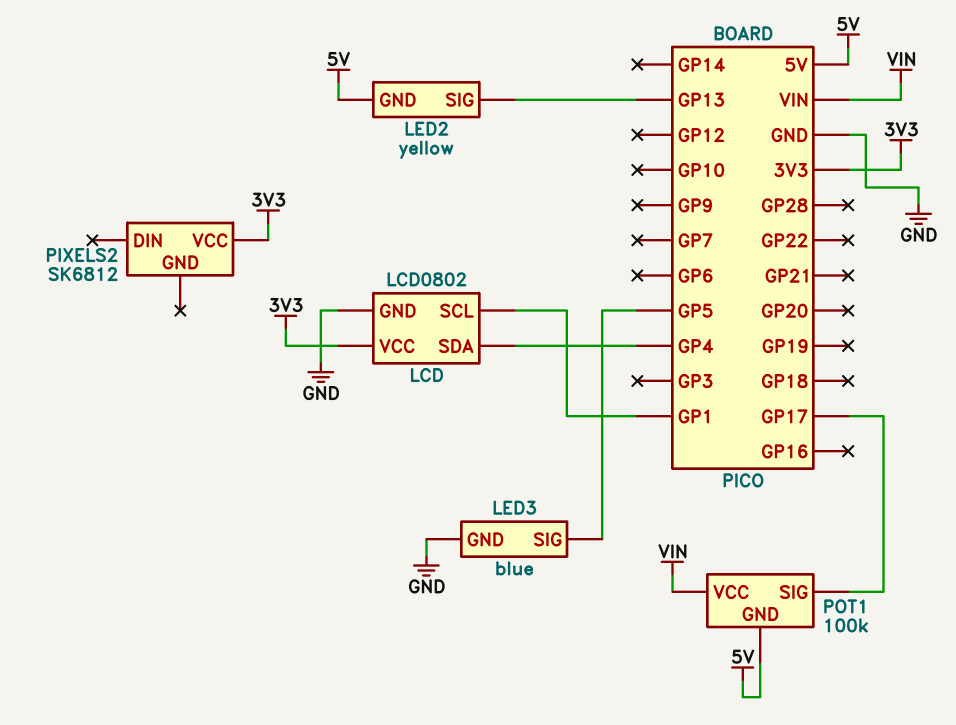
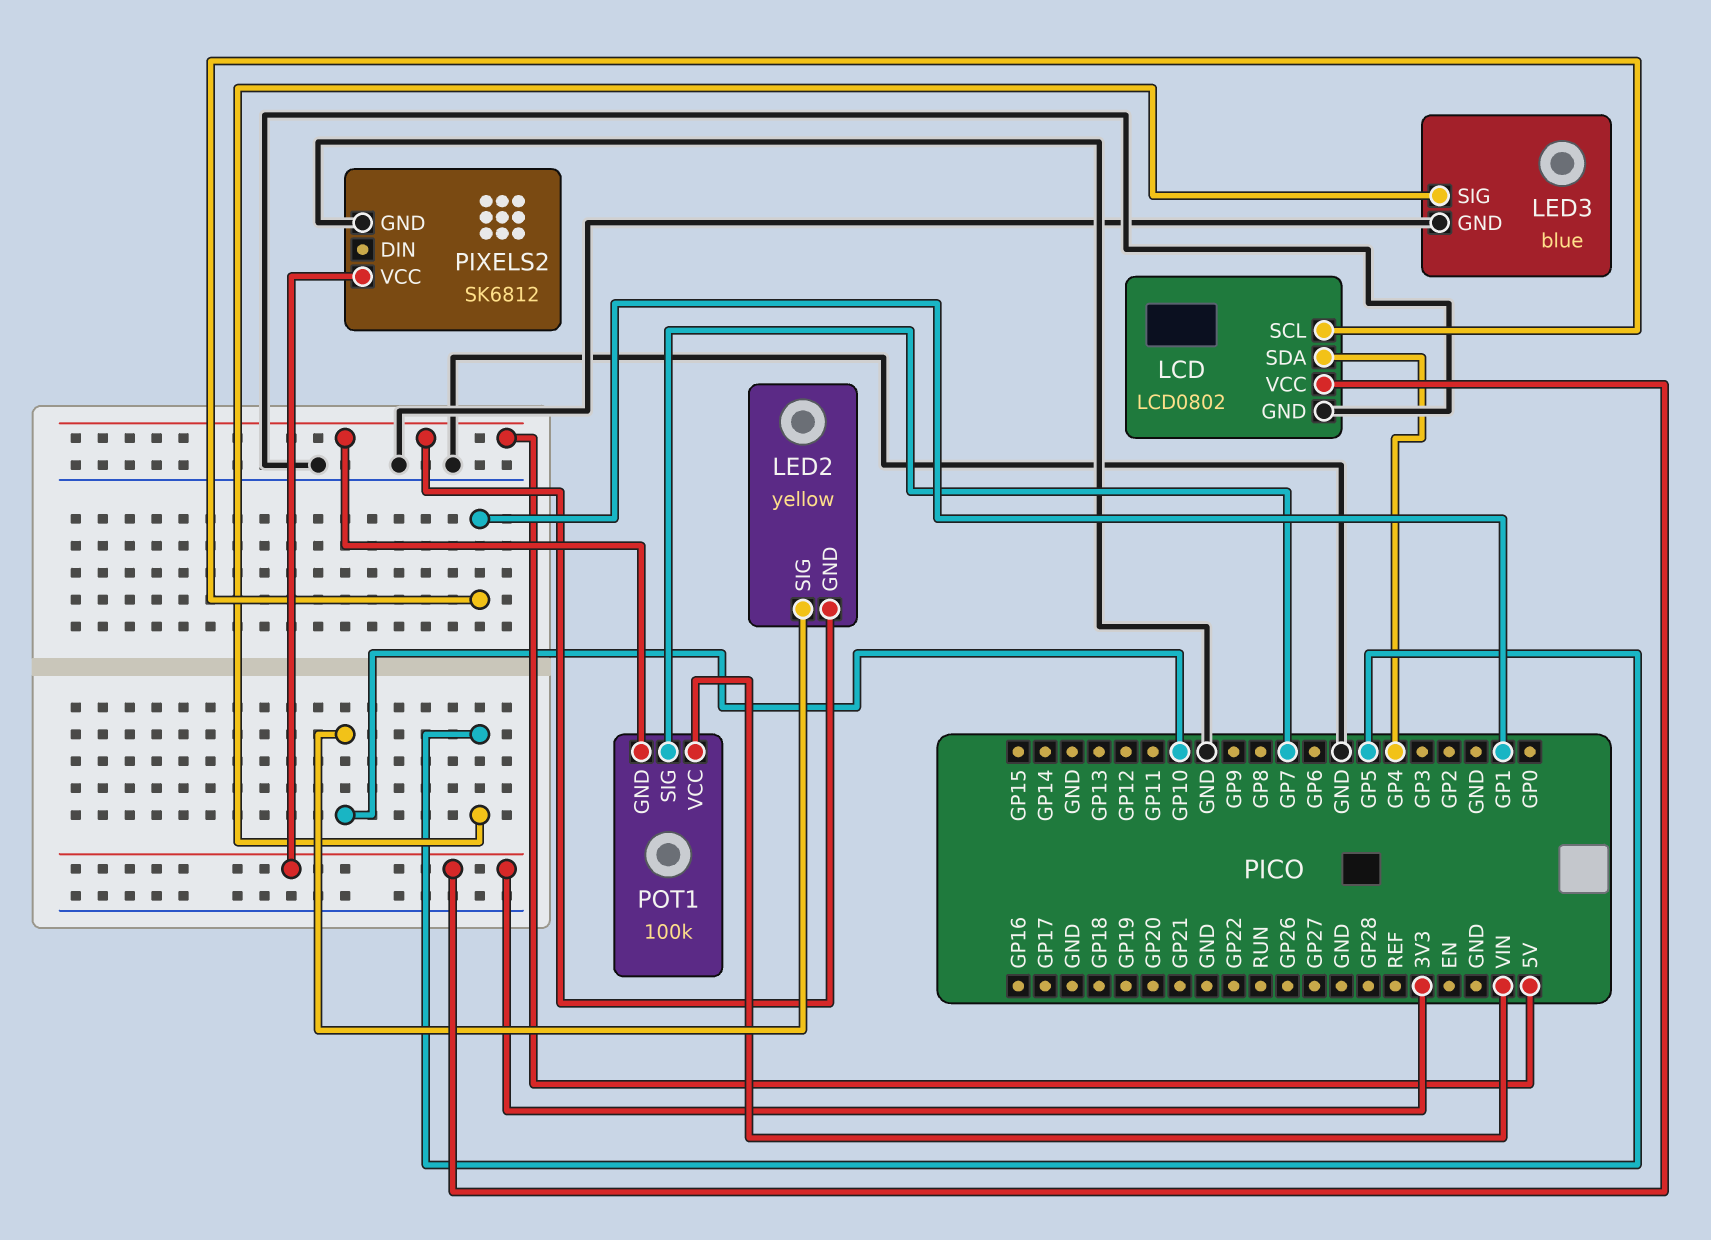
LED2 pin SIG: GP13 -> GP10
PIXELS2 pin GND: none -> GND
POT1 pin SIG: GP17 -> GP7

